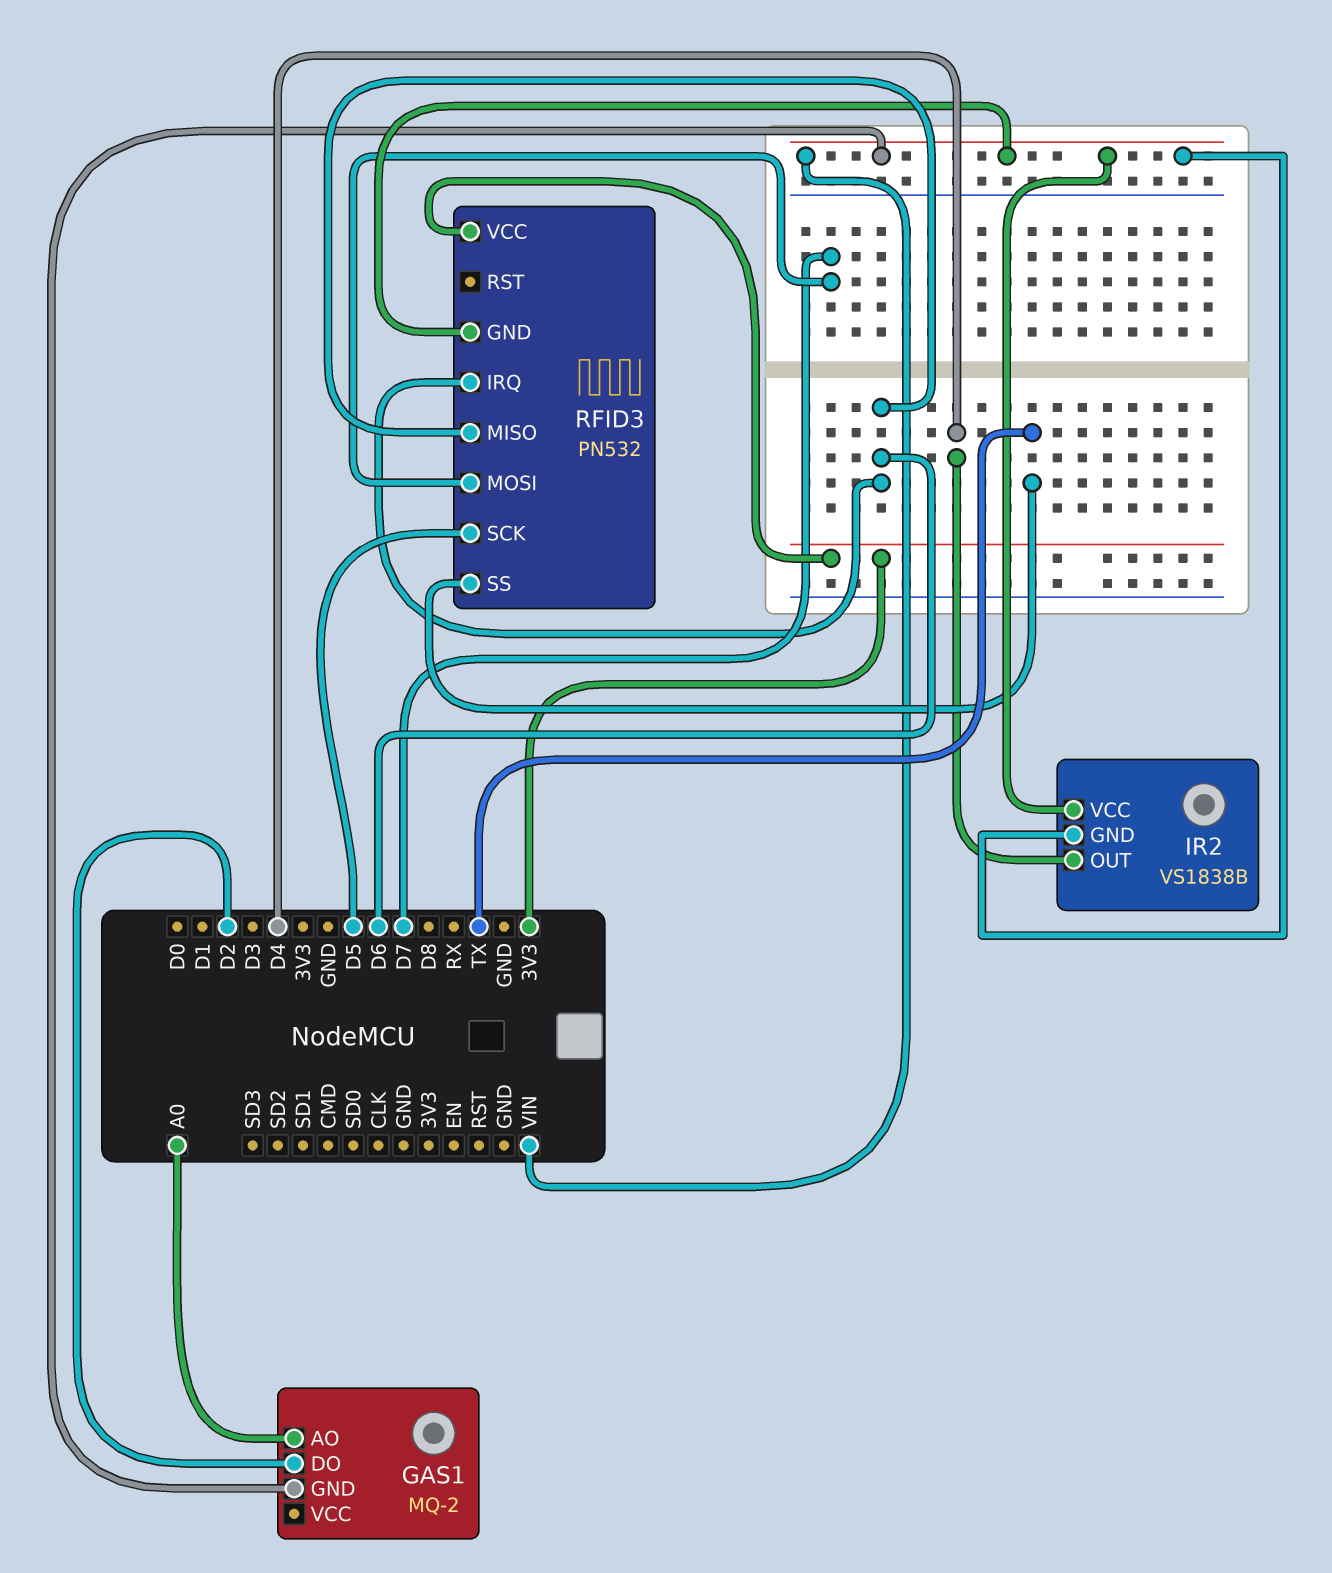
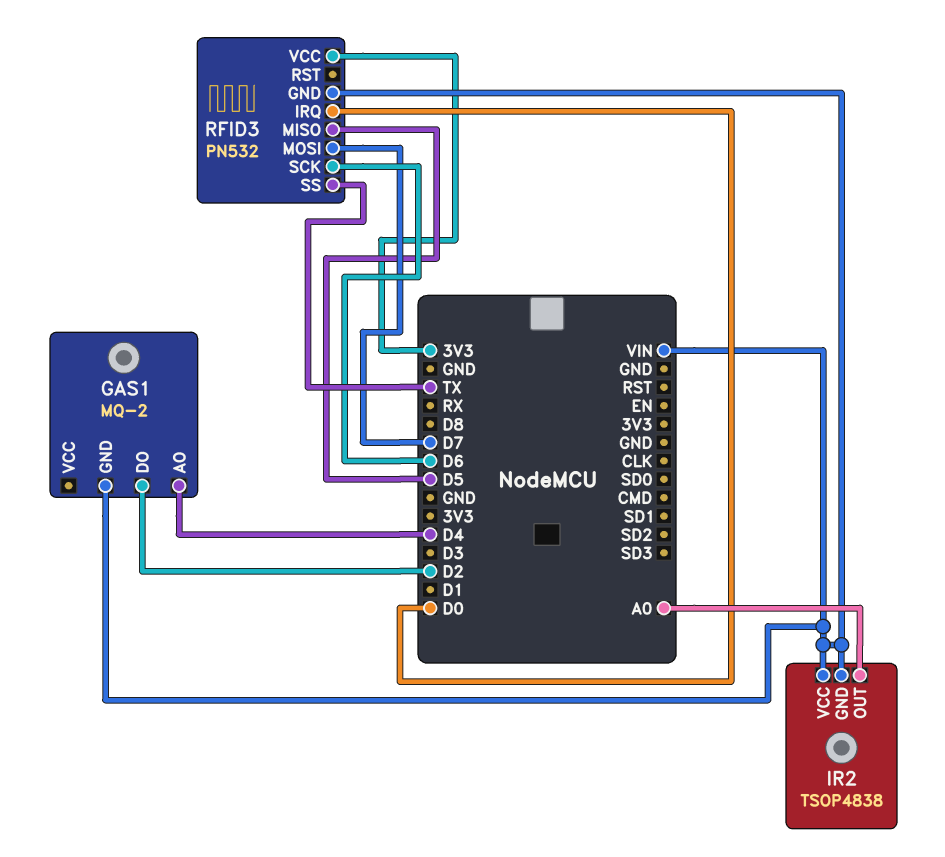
GAS1 pin AO: A0 -> D4
IR2: VS1838B -> TSOP4838
IR2 pin OUT: D4 -> A0
RFID3 pin IRQ: D6 -> D0
RFID3 pin MISO: D6 -> D5
RFID3 pin SCK: D5 -> D6

